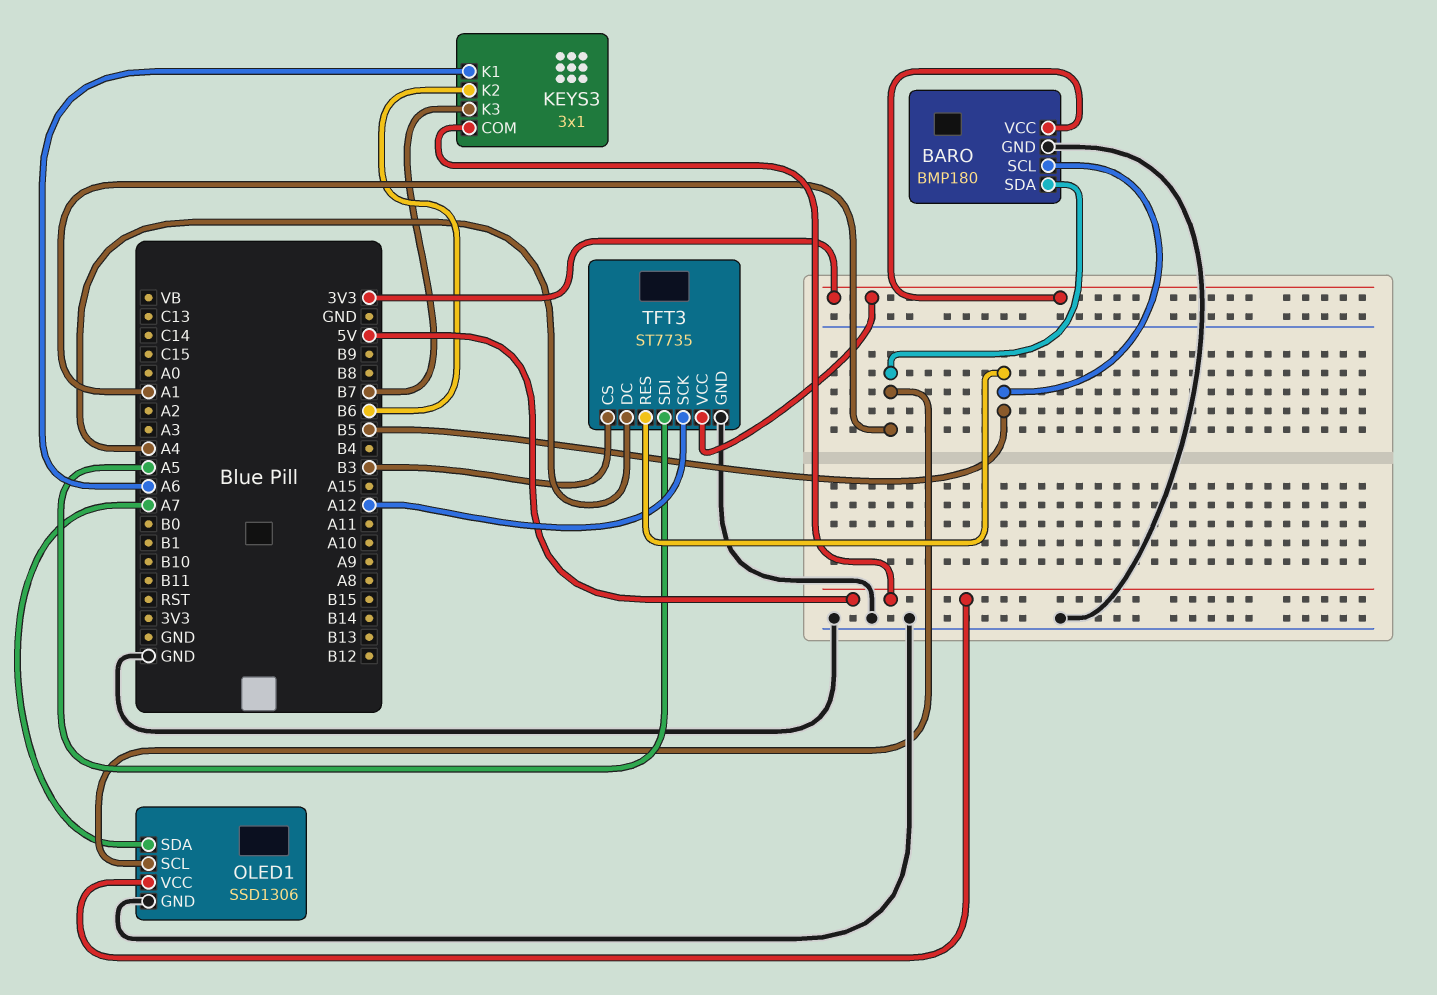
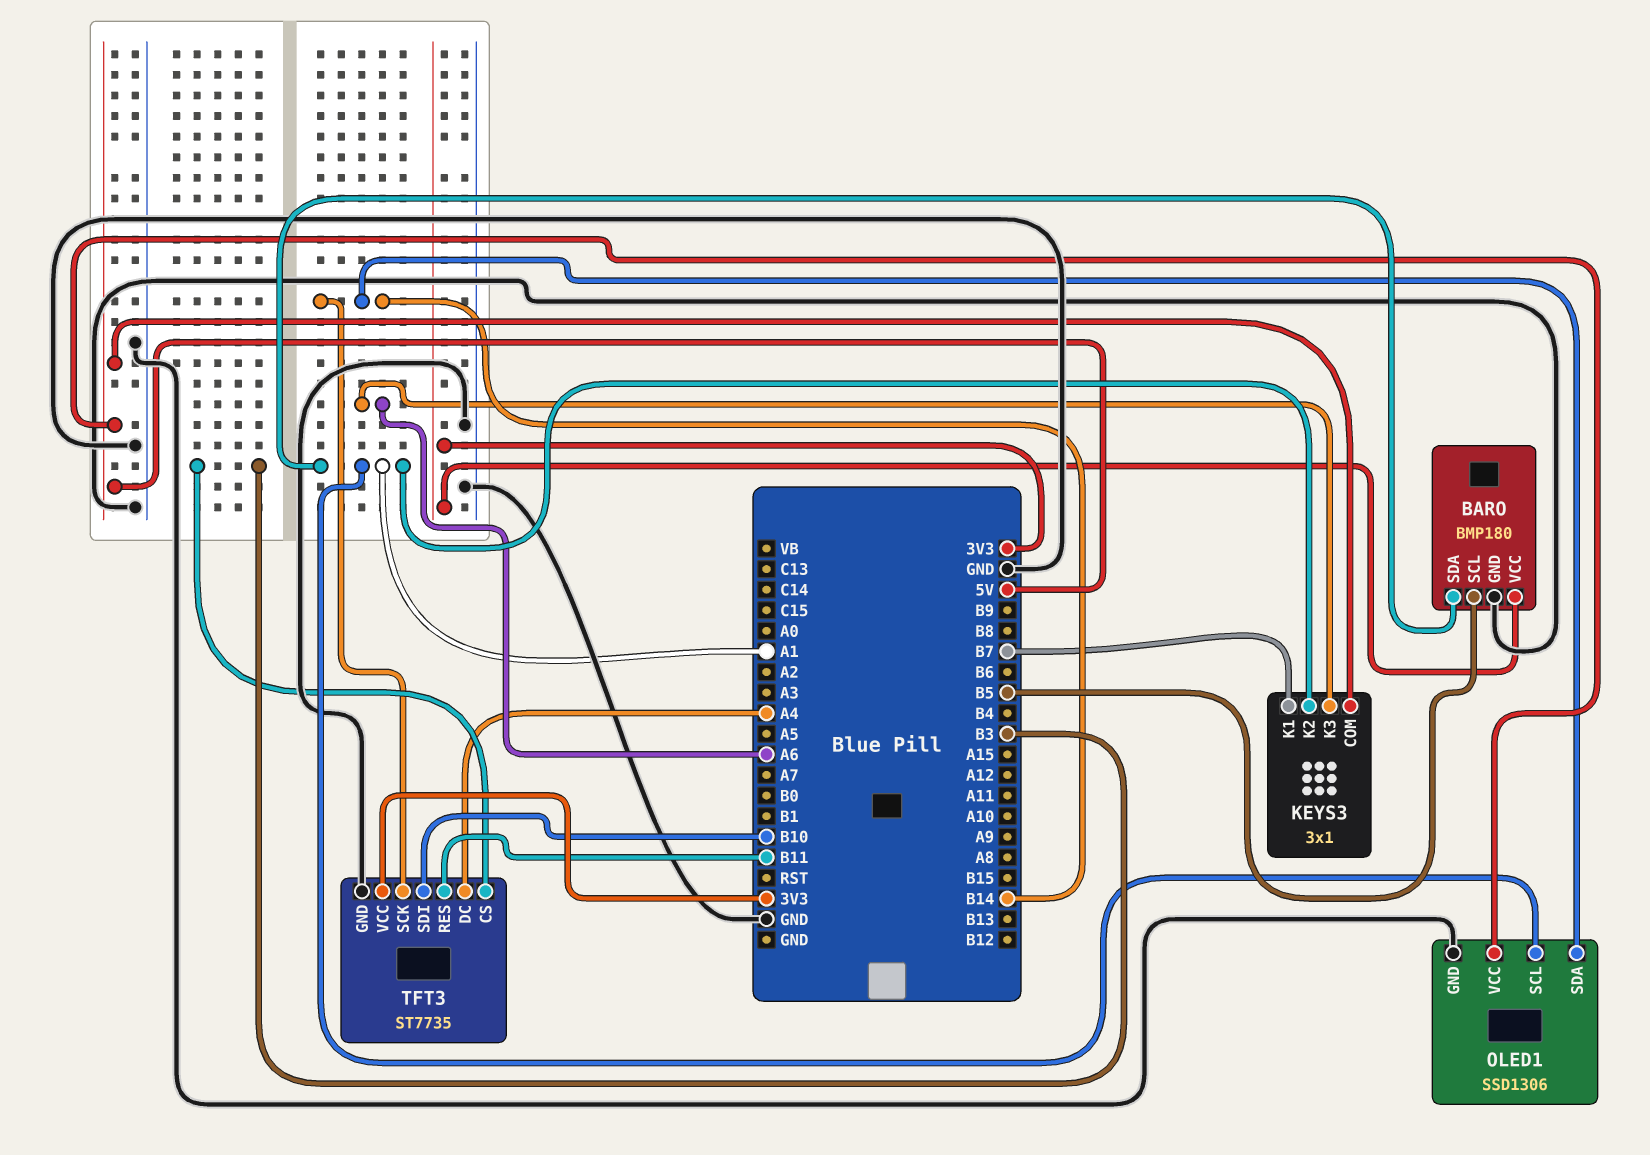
KEYS3 pin K1: A6 -> B7
KEYS3 pin K2: B6 -> A1
KEYS3 pin K3: B7 -> A6
OLED1 pin SDA: A7 -> B14
TFT3 pin RES: B5 -> B11
TFT3 pin SCK: A12 -> B14
TFT3 pin SDI: A5 -> B10

